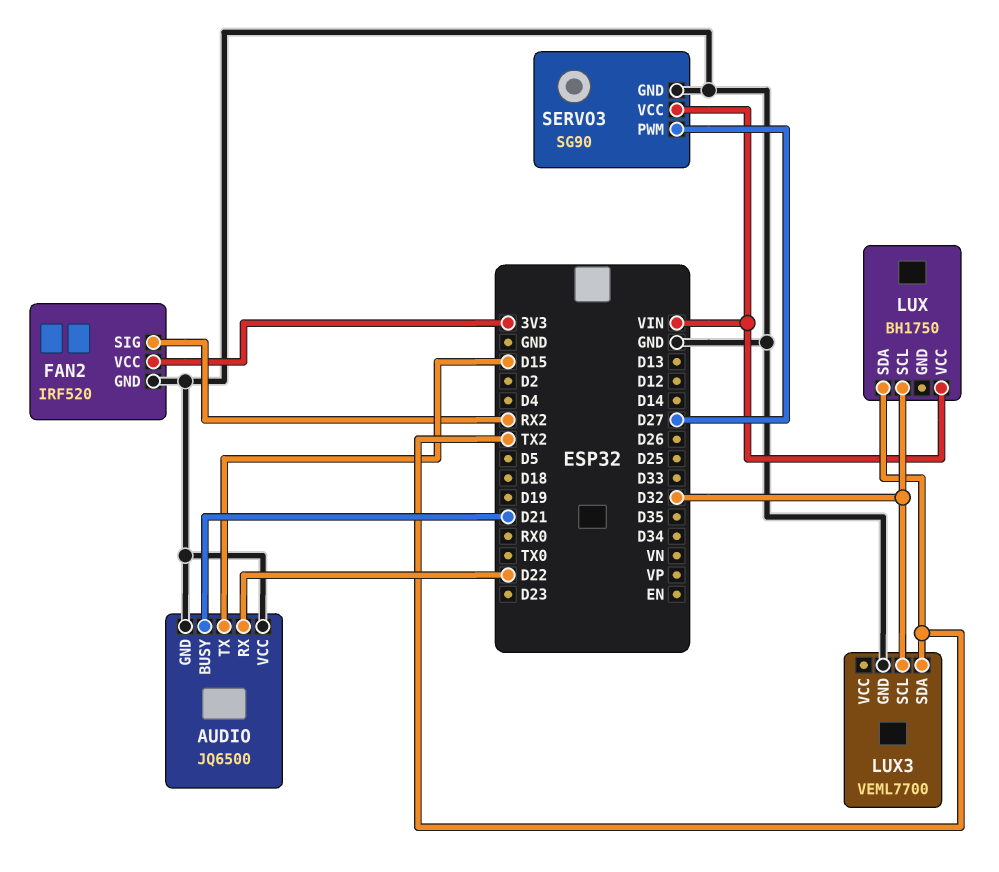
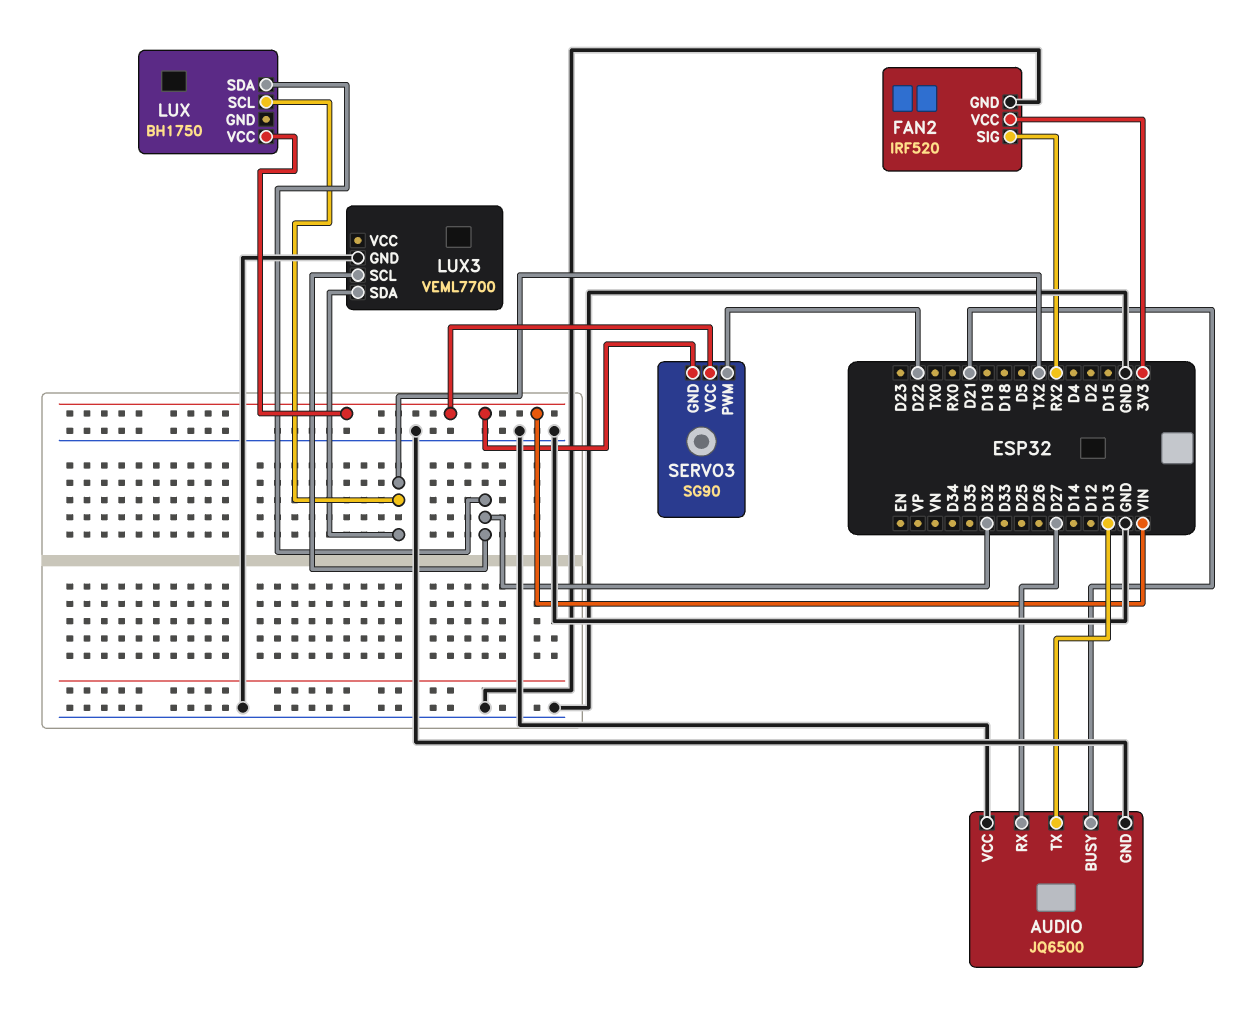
AUDIO pin RX: D22 -> D27
AUDIO pin TX: D15 -> D13
LUX pin SCL: D32 -> TX2
LUX pin SDA: TX2 -> D32
SERVO3 pin GND: GND -> VIN
SERVO3 pin PWM: D27 -> D22

